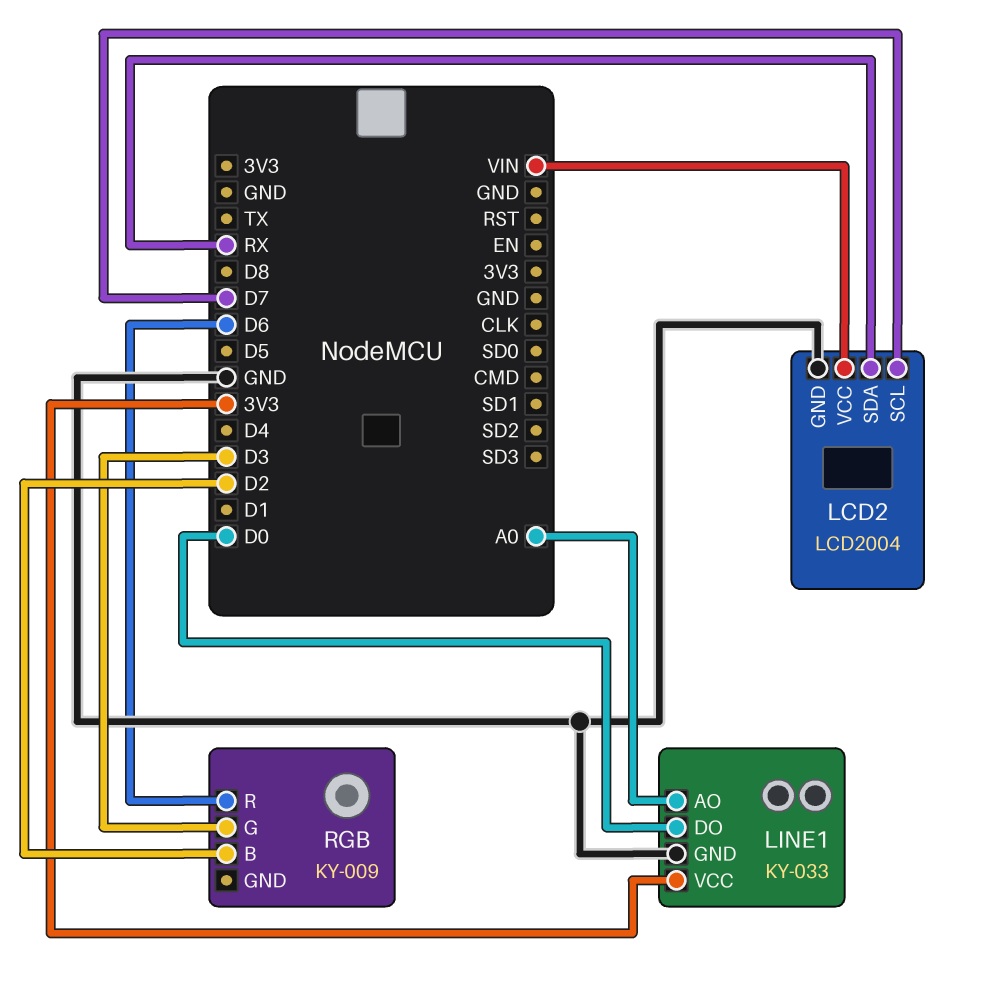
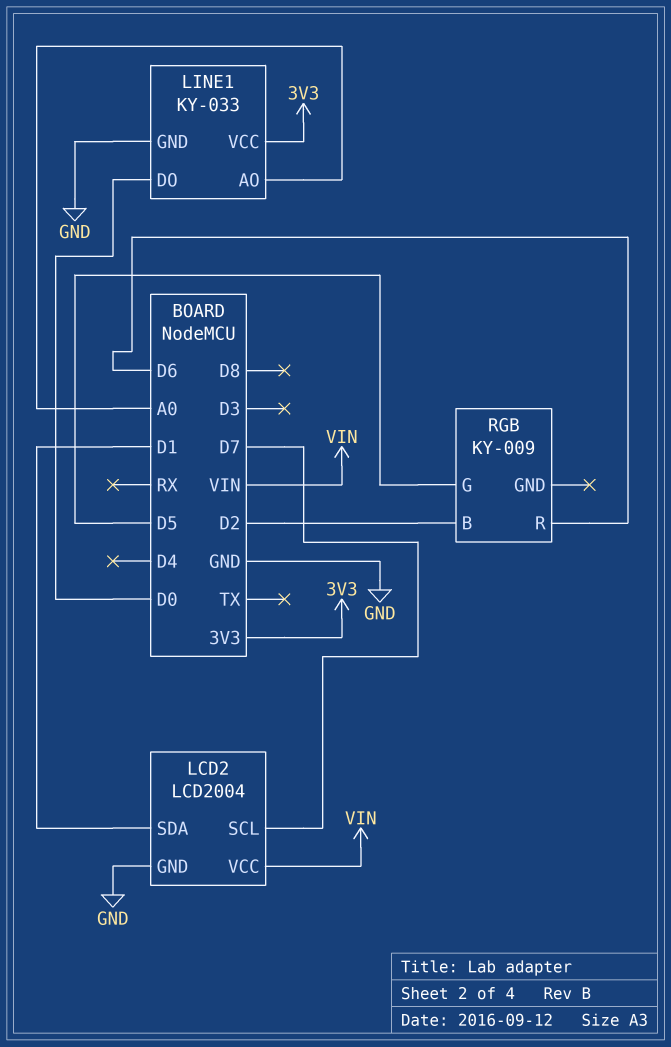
LCD2 pin SDA: RX -> D1
RGB pin G: D3 -> D5

